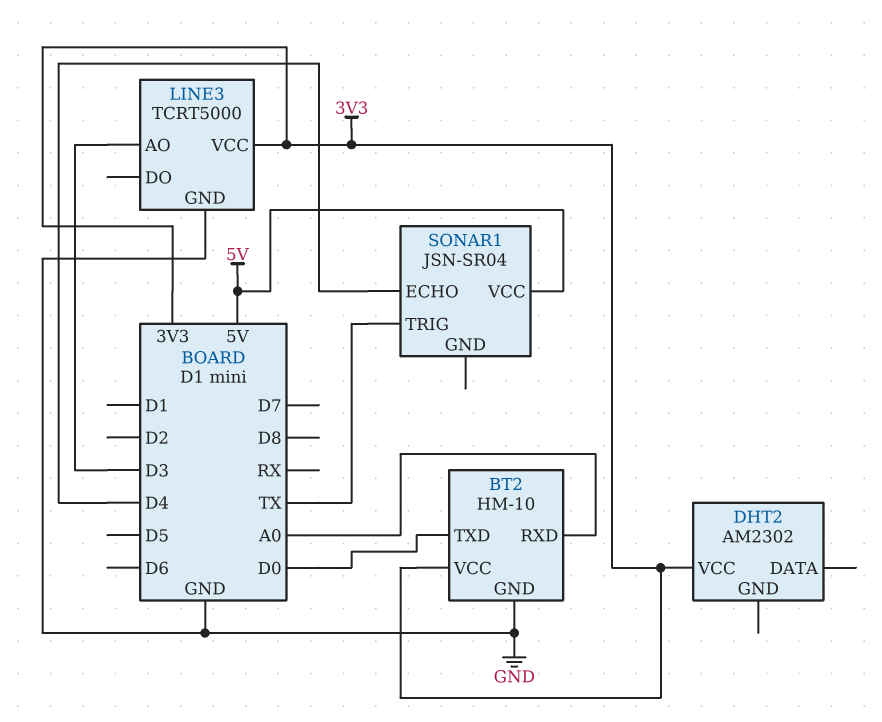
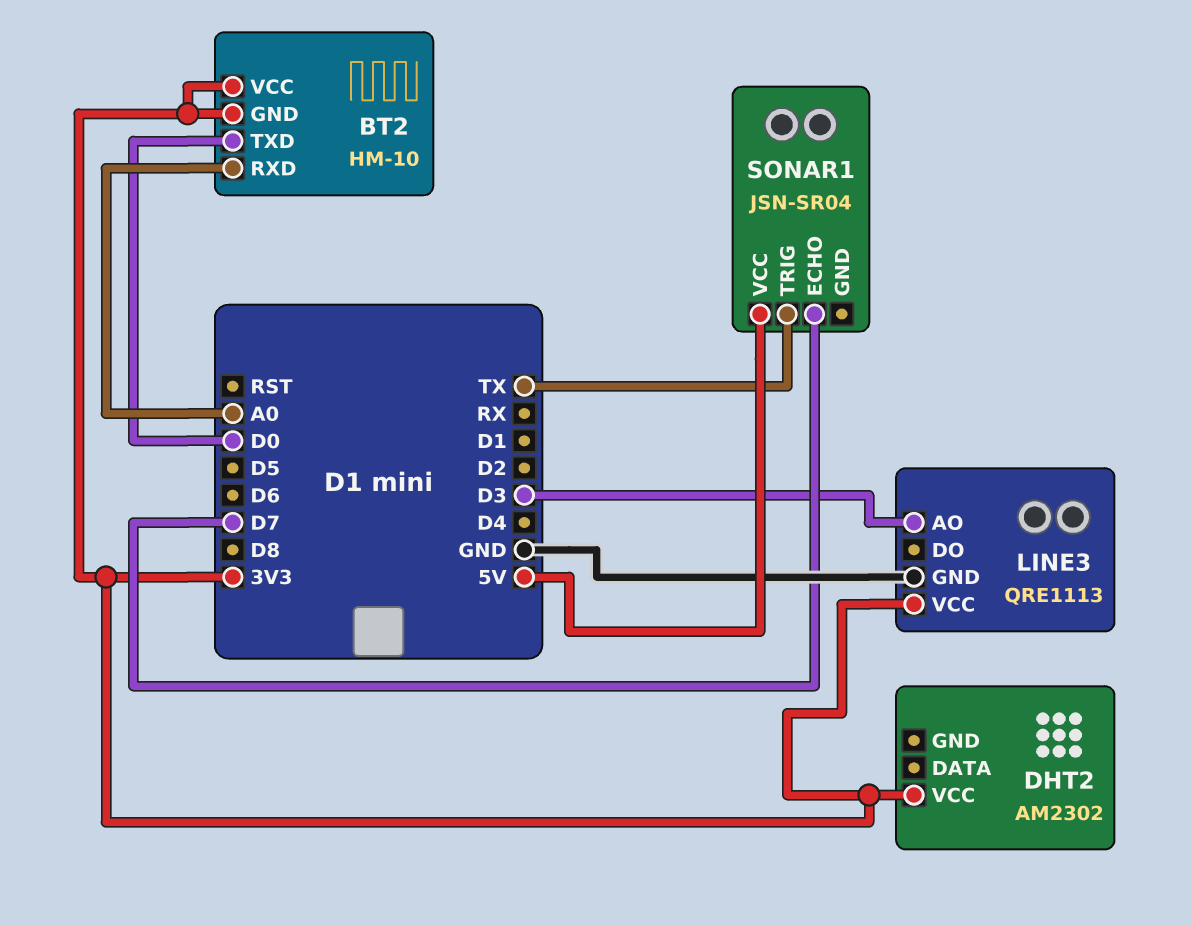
BT2 pin GND: GND -> 3V3
LINE3: TCRT5000 -> QRE1113
SONAR1 pin ECHO: D4 -> D7

